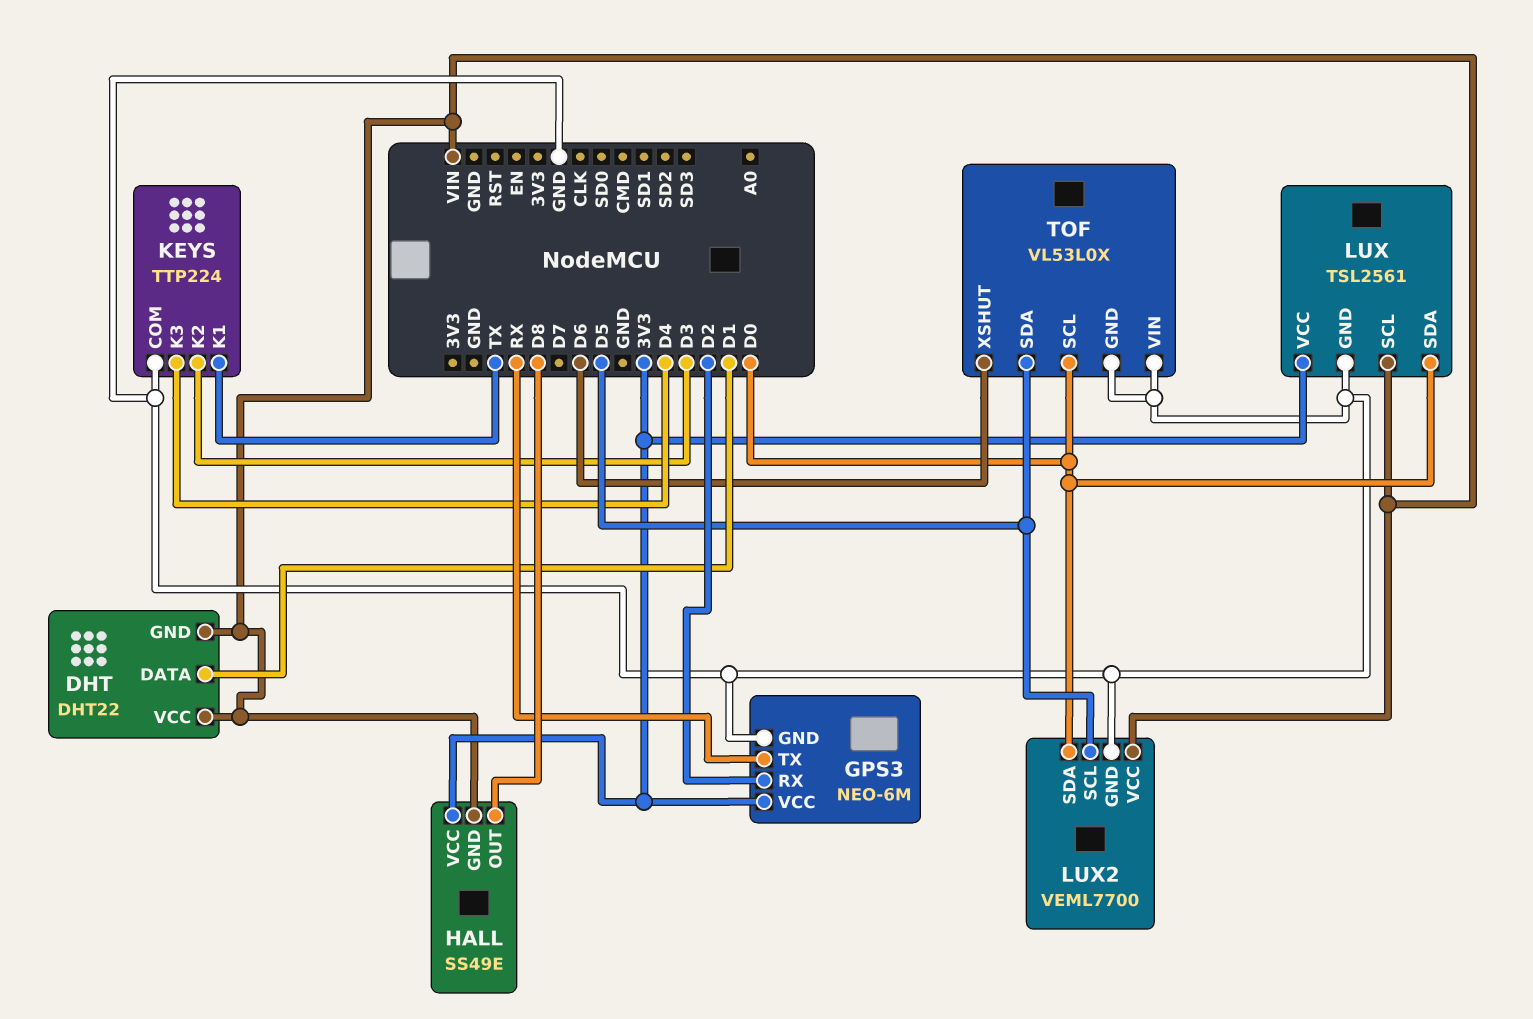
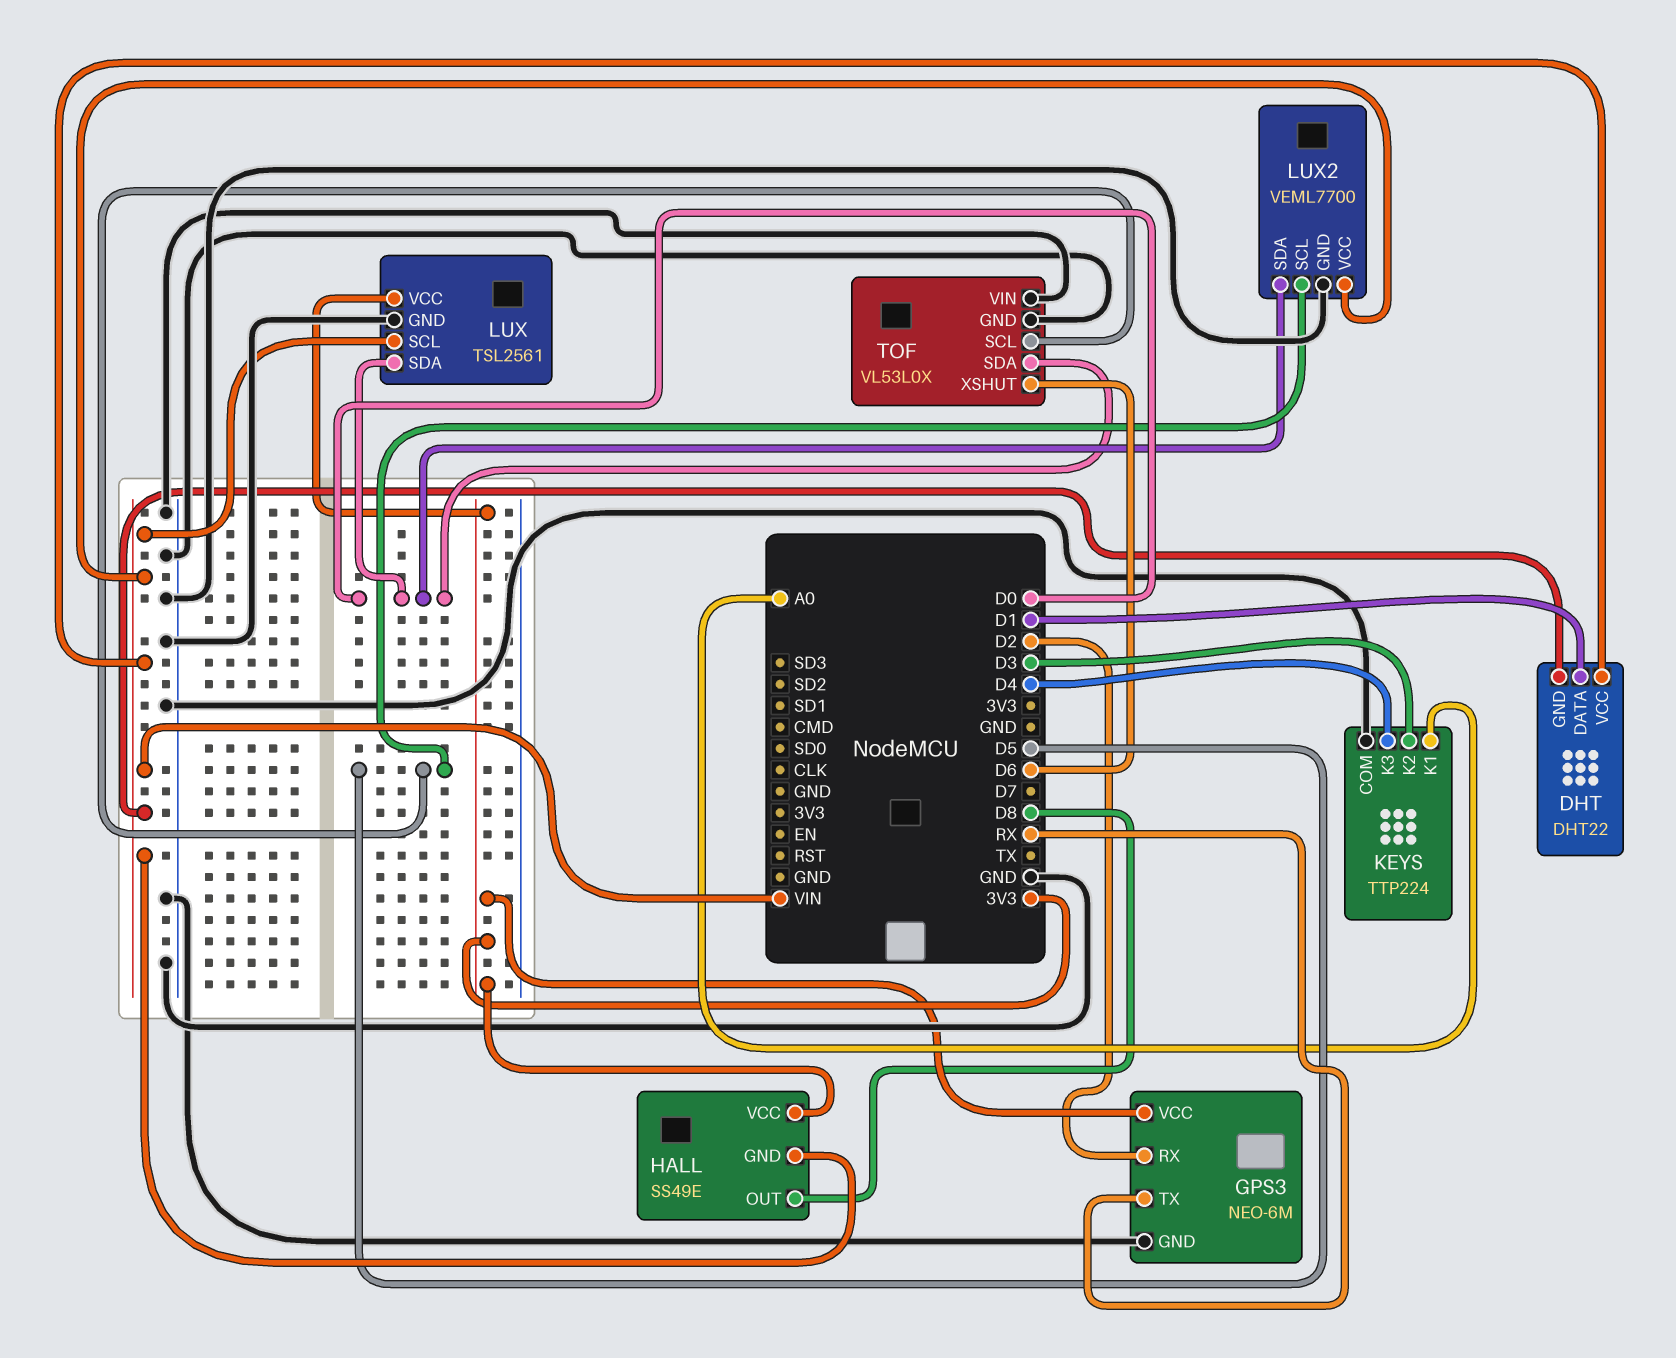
KEYS pin K1: TX -> A0
TOF pin SCL: D0 -> D5
TOF pin SDA: D5 -> D0

